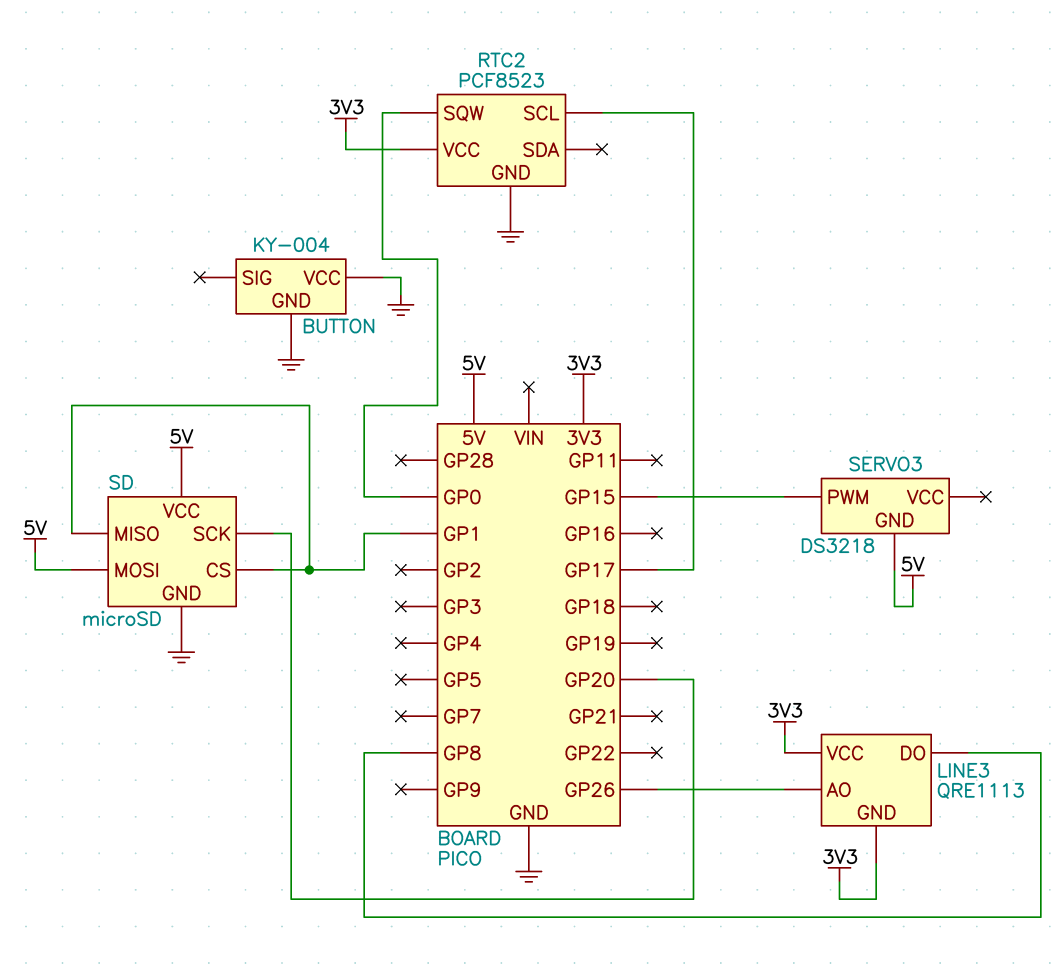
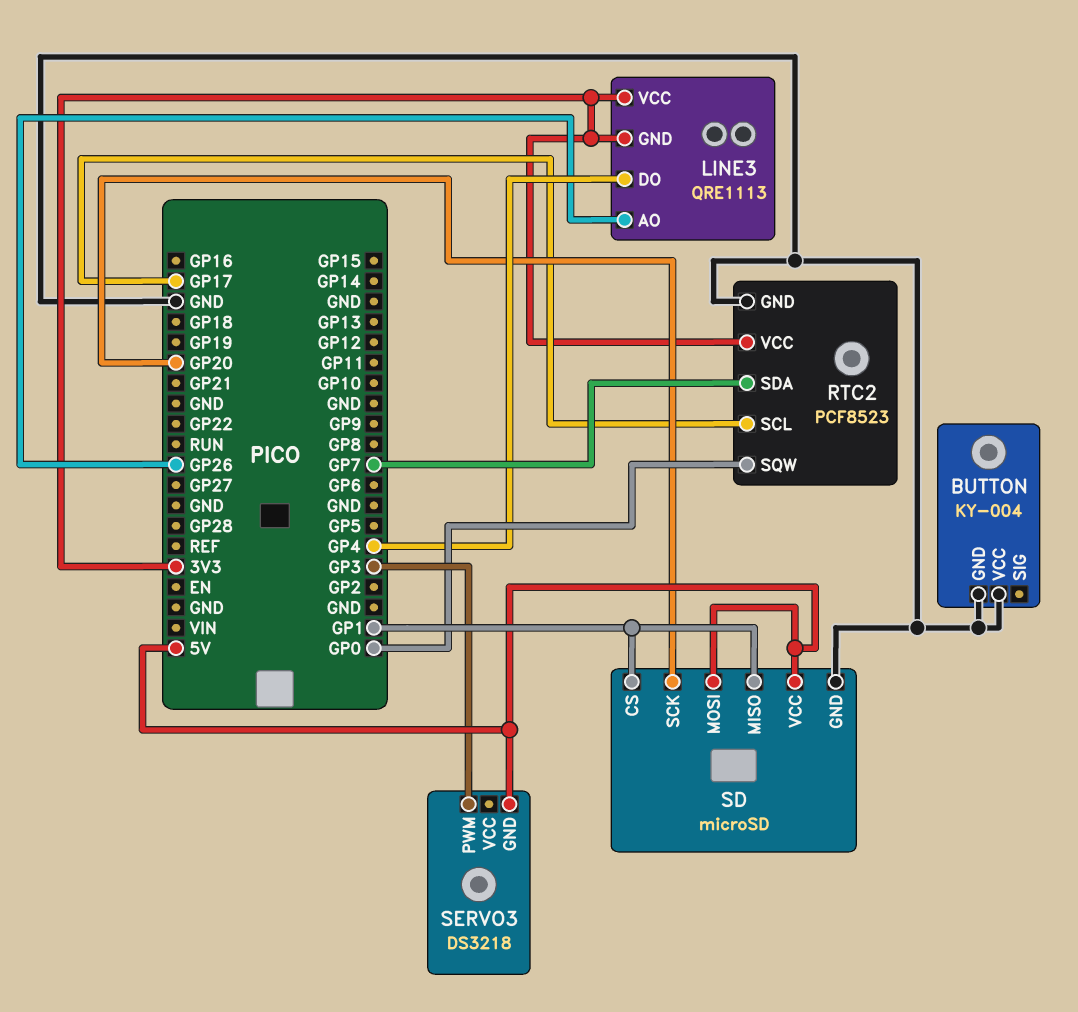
LINE3 pin DO: GP8 -> GP4
RTC2 pin SDA: none -> GP7
SERVO3 pin PWM: GP15 -> GP3

